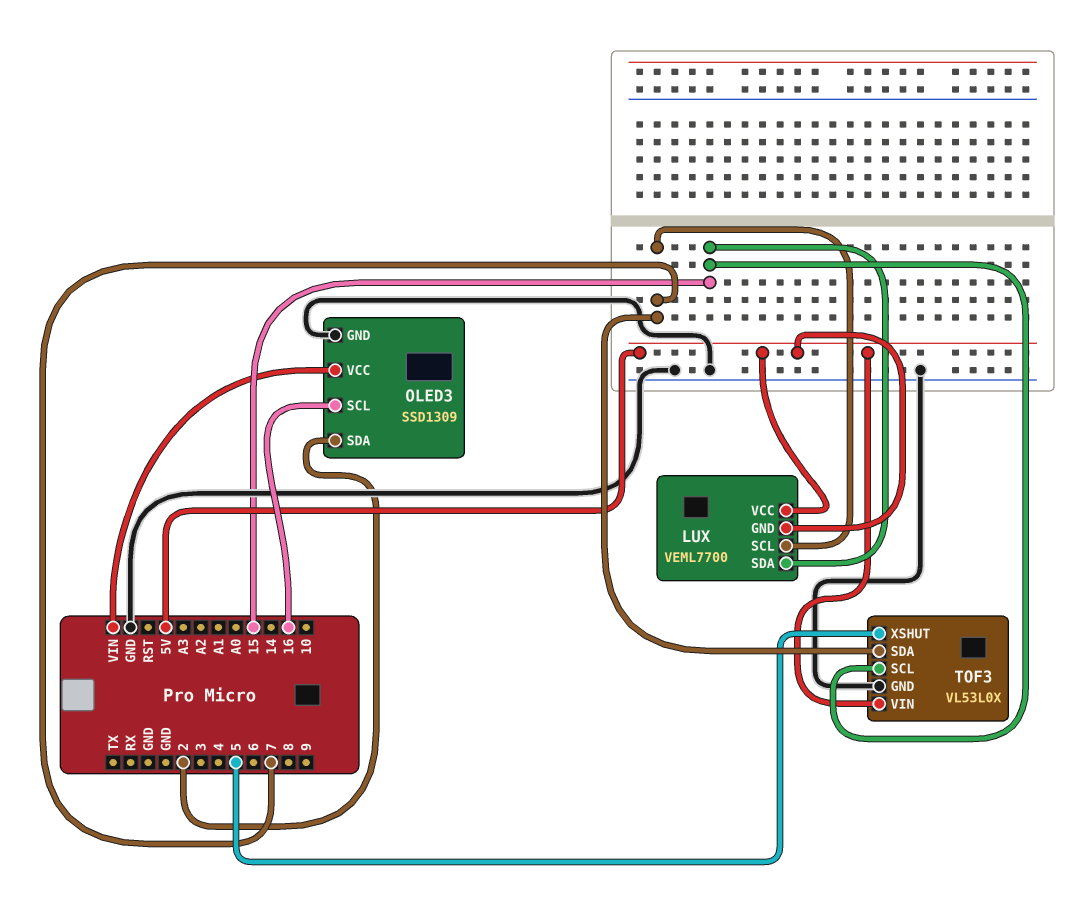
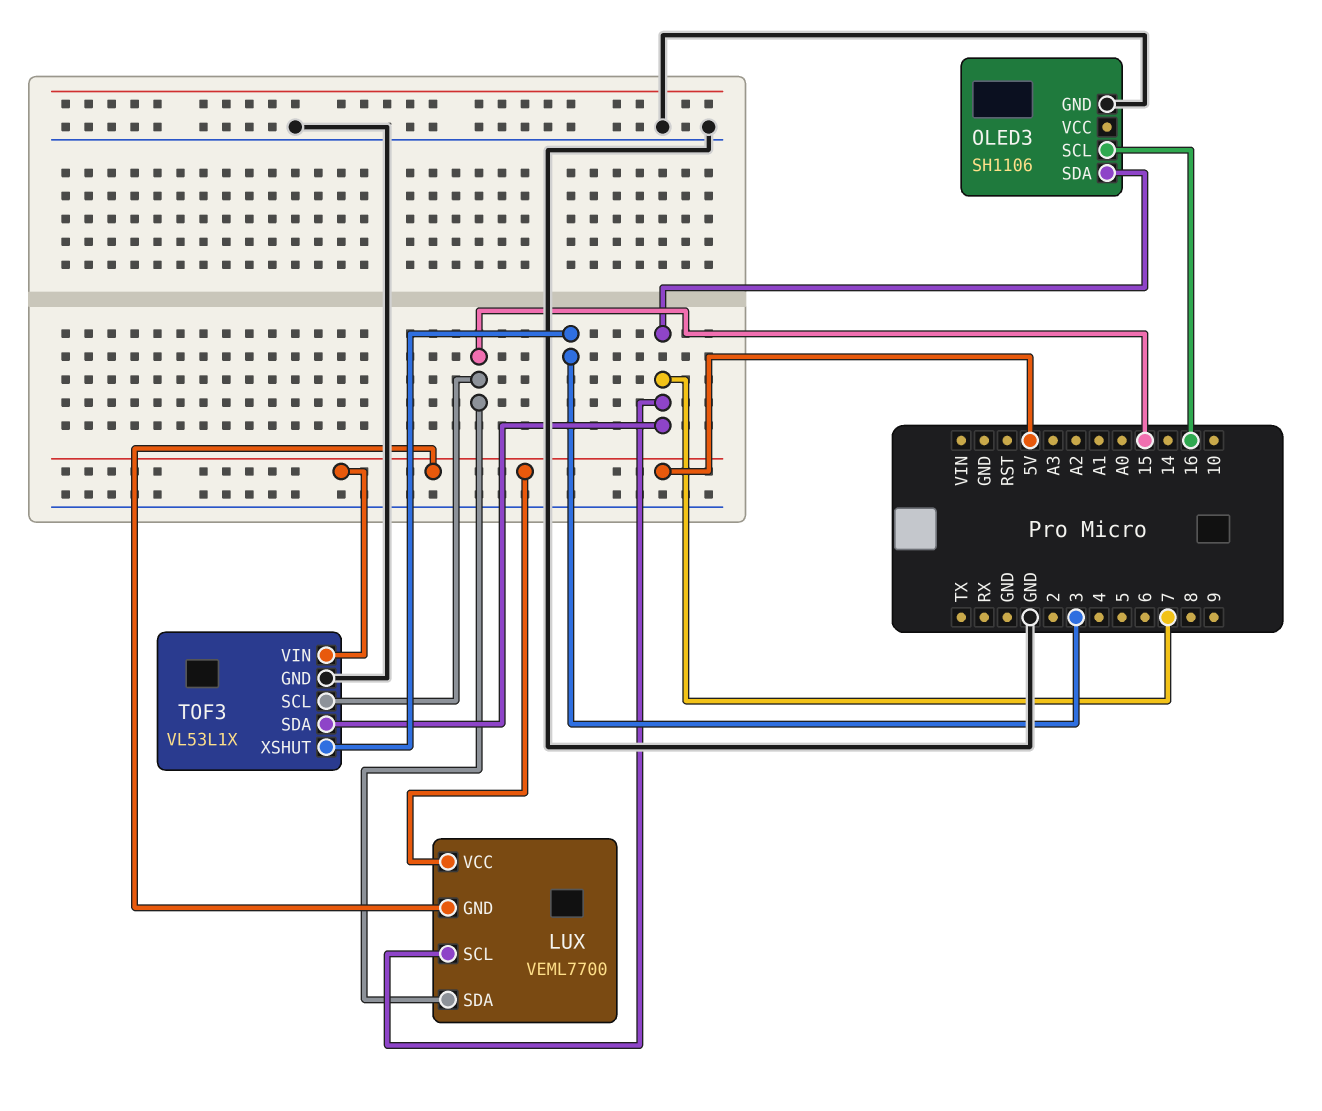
OLED3: SSD1309 -> SH1106
OLED3 pin SDA: 2 -> 7
OLED3 pin VCC: VIN -> none
TOF3: VL53L0X -> VL53L1X
TOF3 pin XSHUT: 5 -> 3

